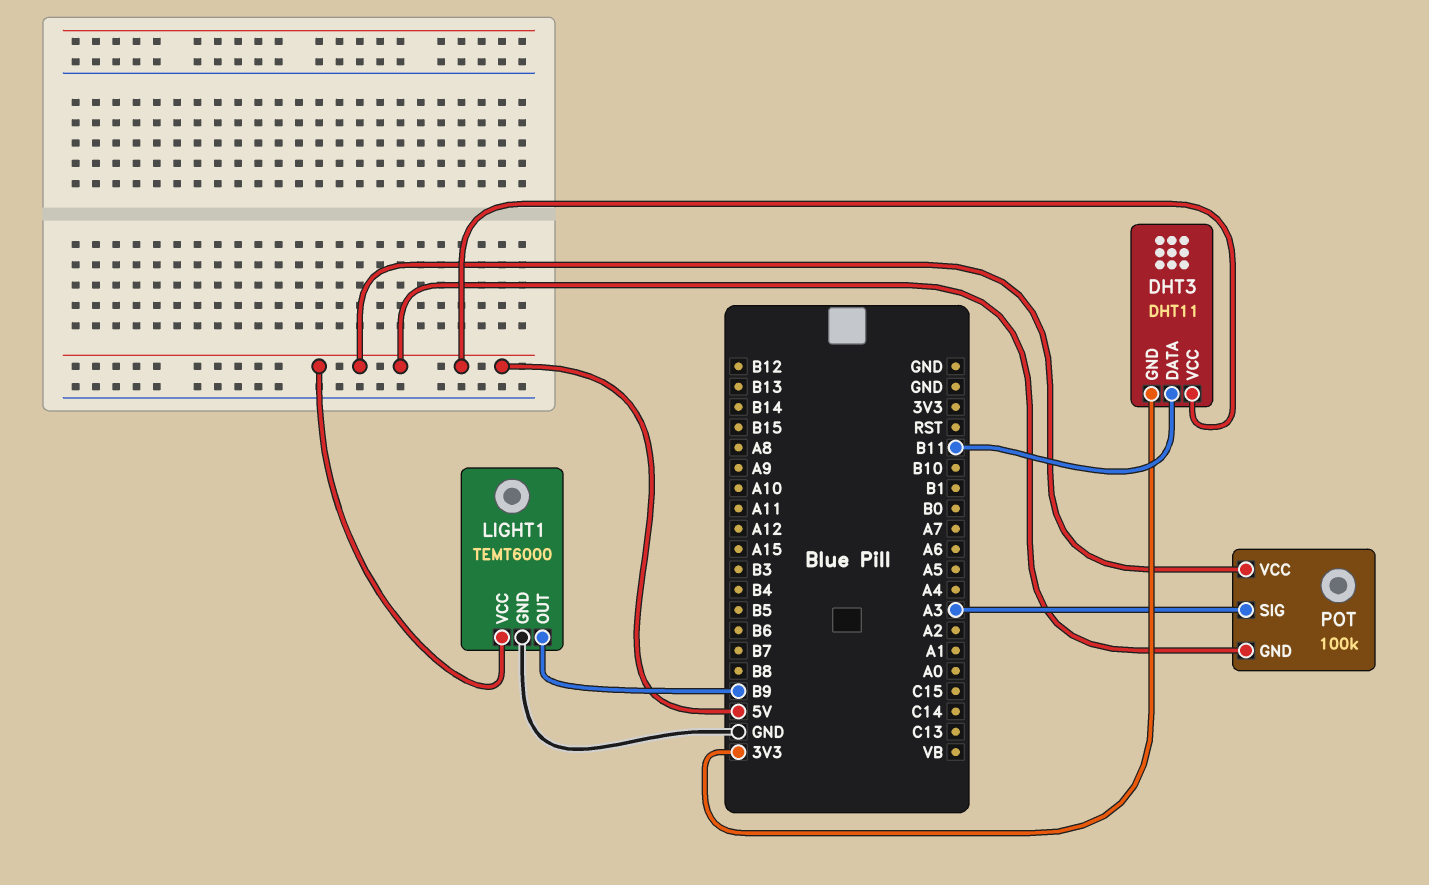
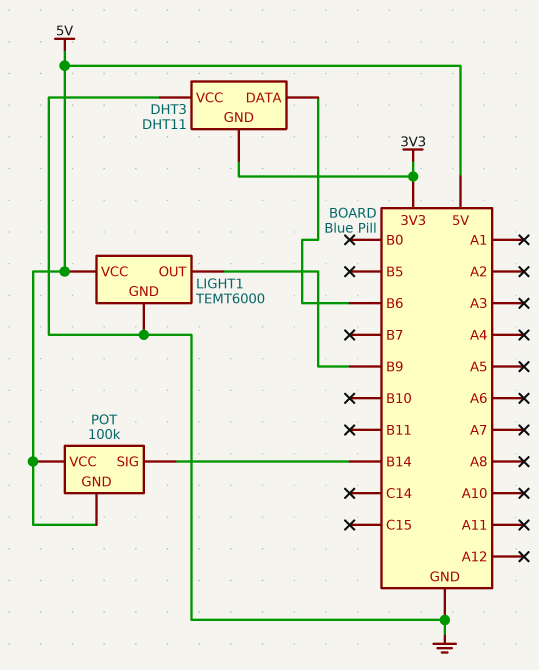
DHT3 pin DATA: B11 -> B6
DHT3 pin VCC: 5V -> GND
POT pin SIG: A3 -> B14

